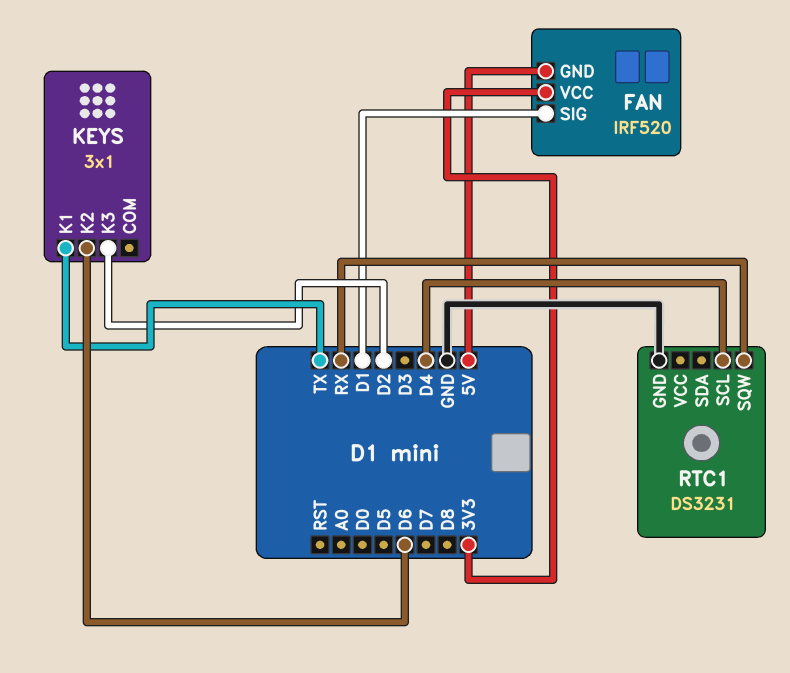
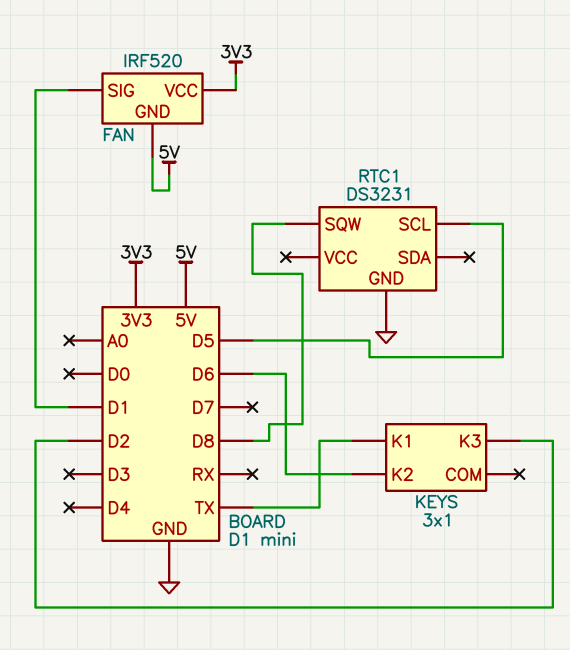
RTC1 pin SCL: D4 -> D5
RTC1 pin SQW: RX -> D8

